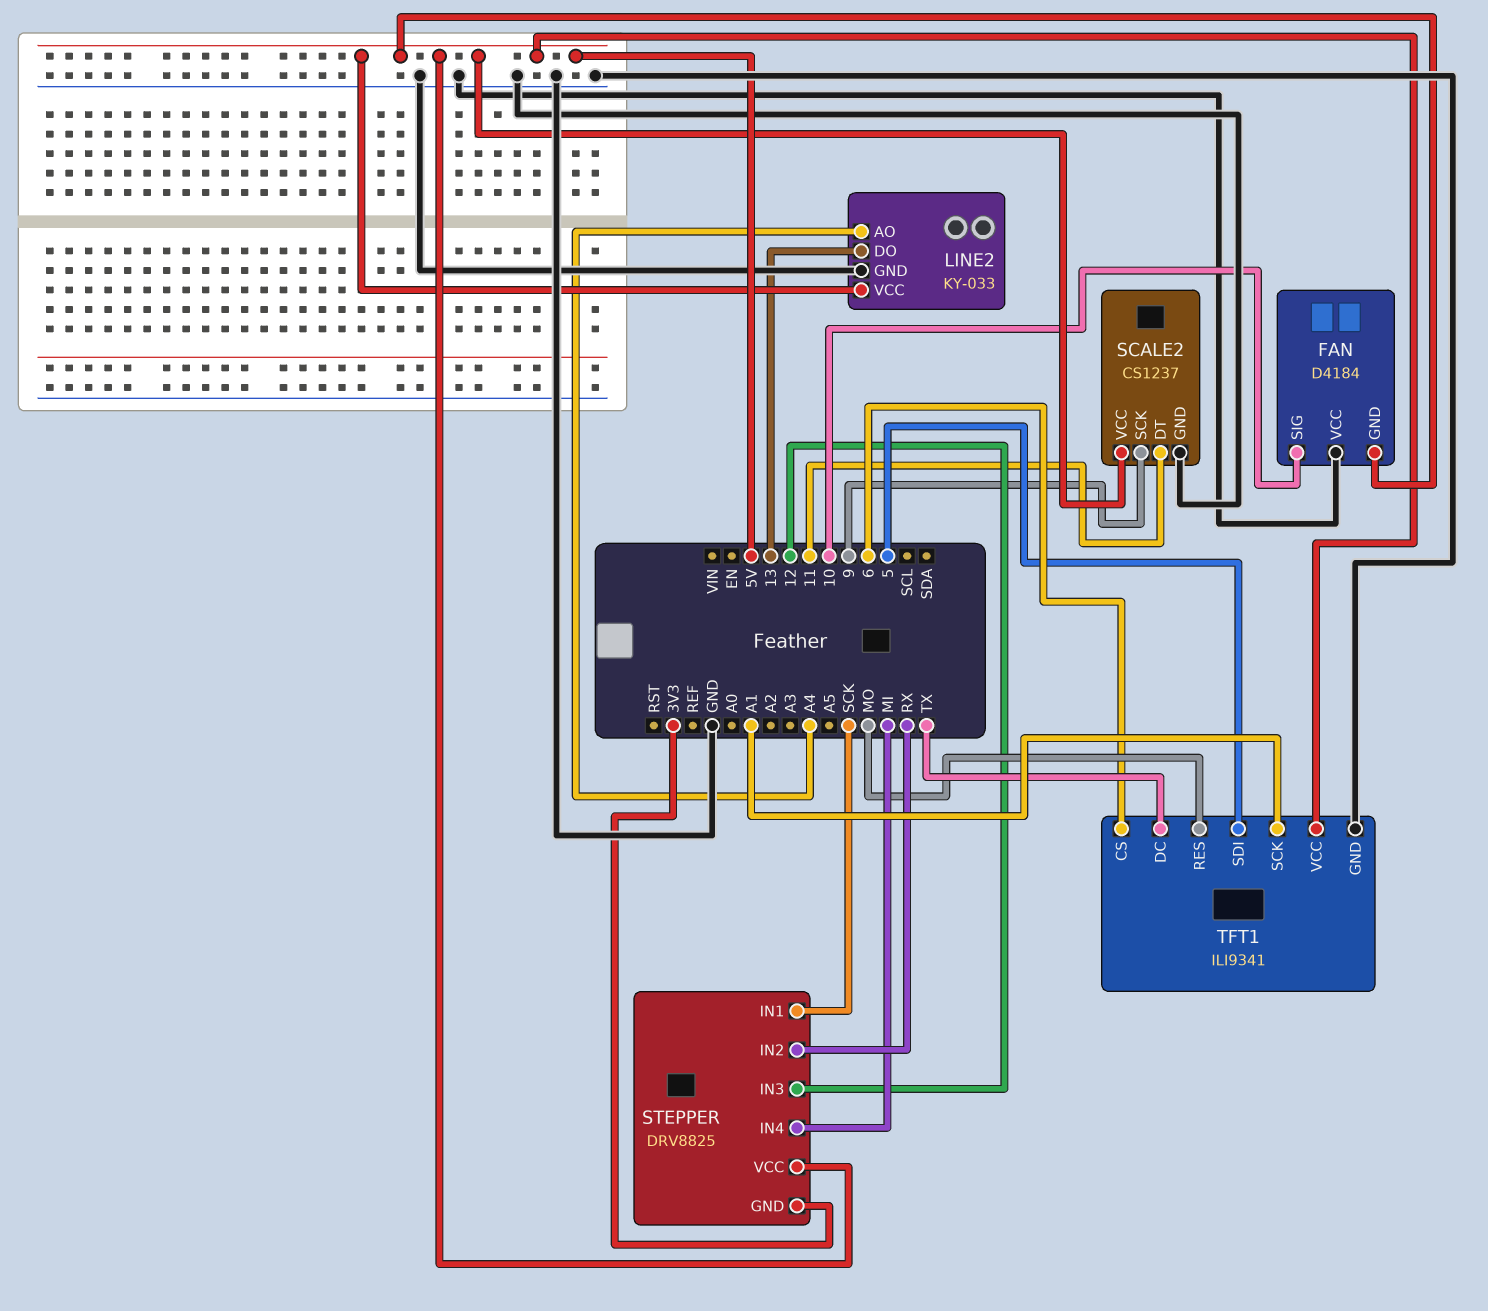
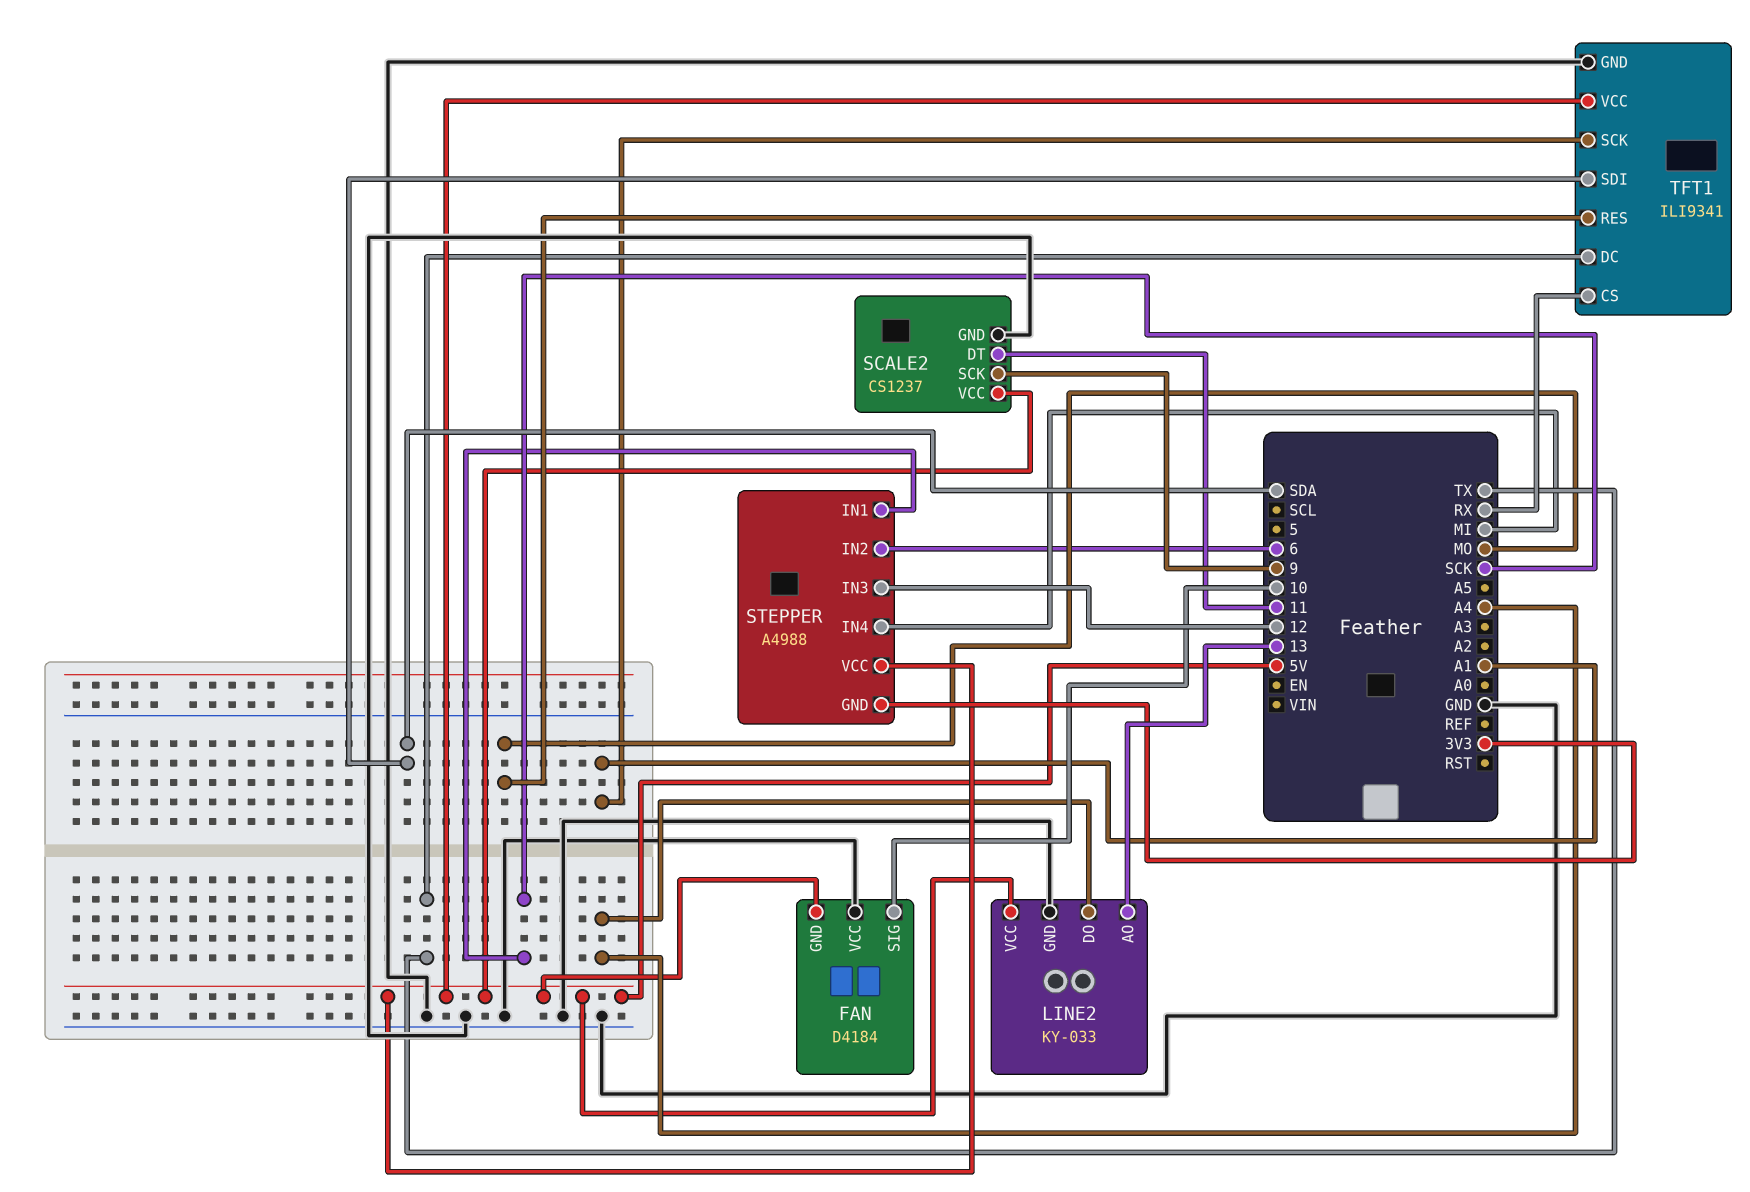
LINE2 pin AO: A4 -> 13
LINE2 pin DO: 13 -> A4
STEPPER: DRV8825 -> A4988
STEPPER pin IN2: RX -> 6
TFT1 pin CS: 6 -> RX
TFT1 pin SDI: 5 -> SDA

